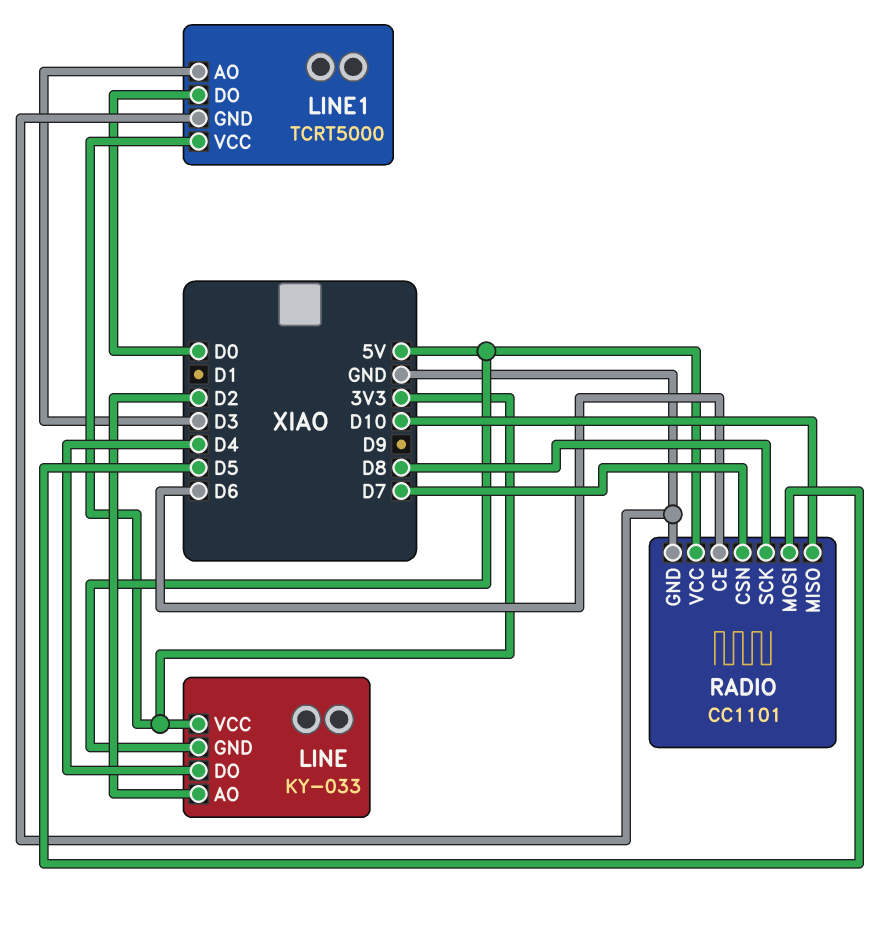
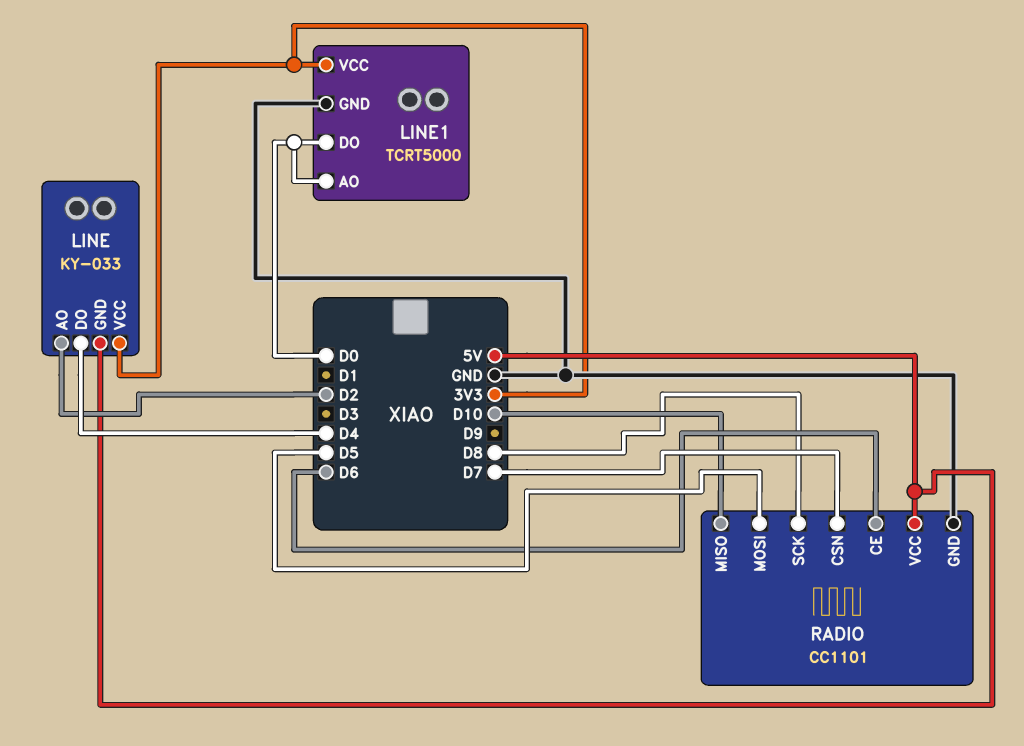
LINE1 pin AO: D3 -> D0

